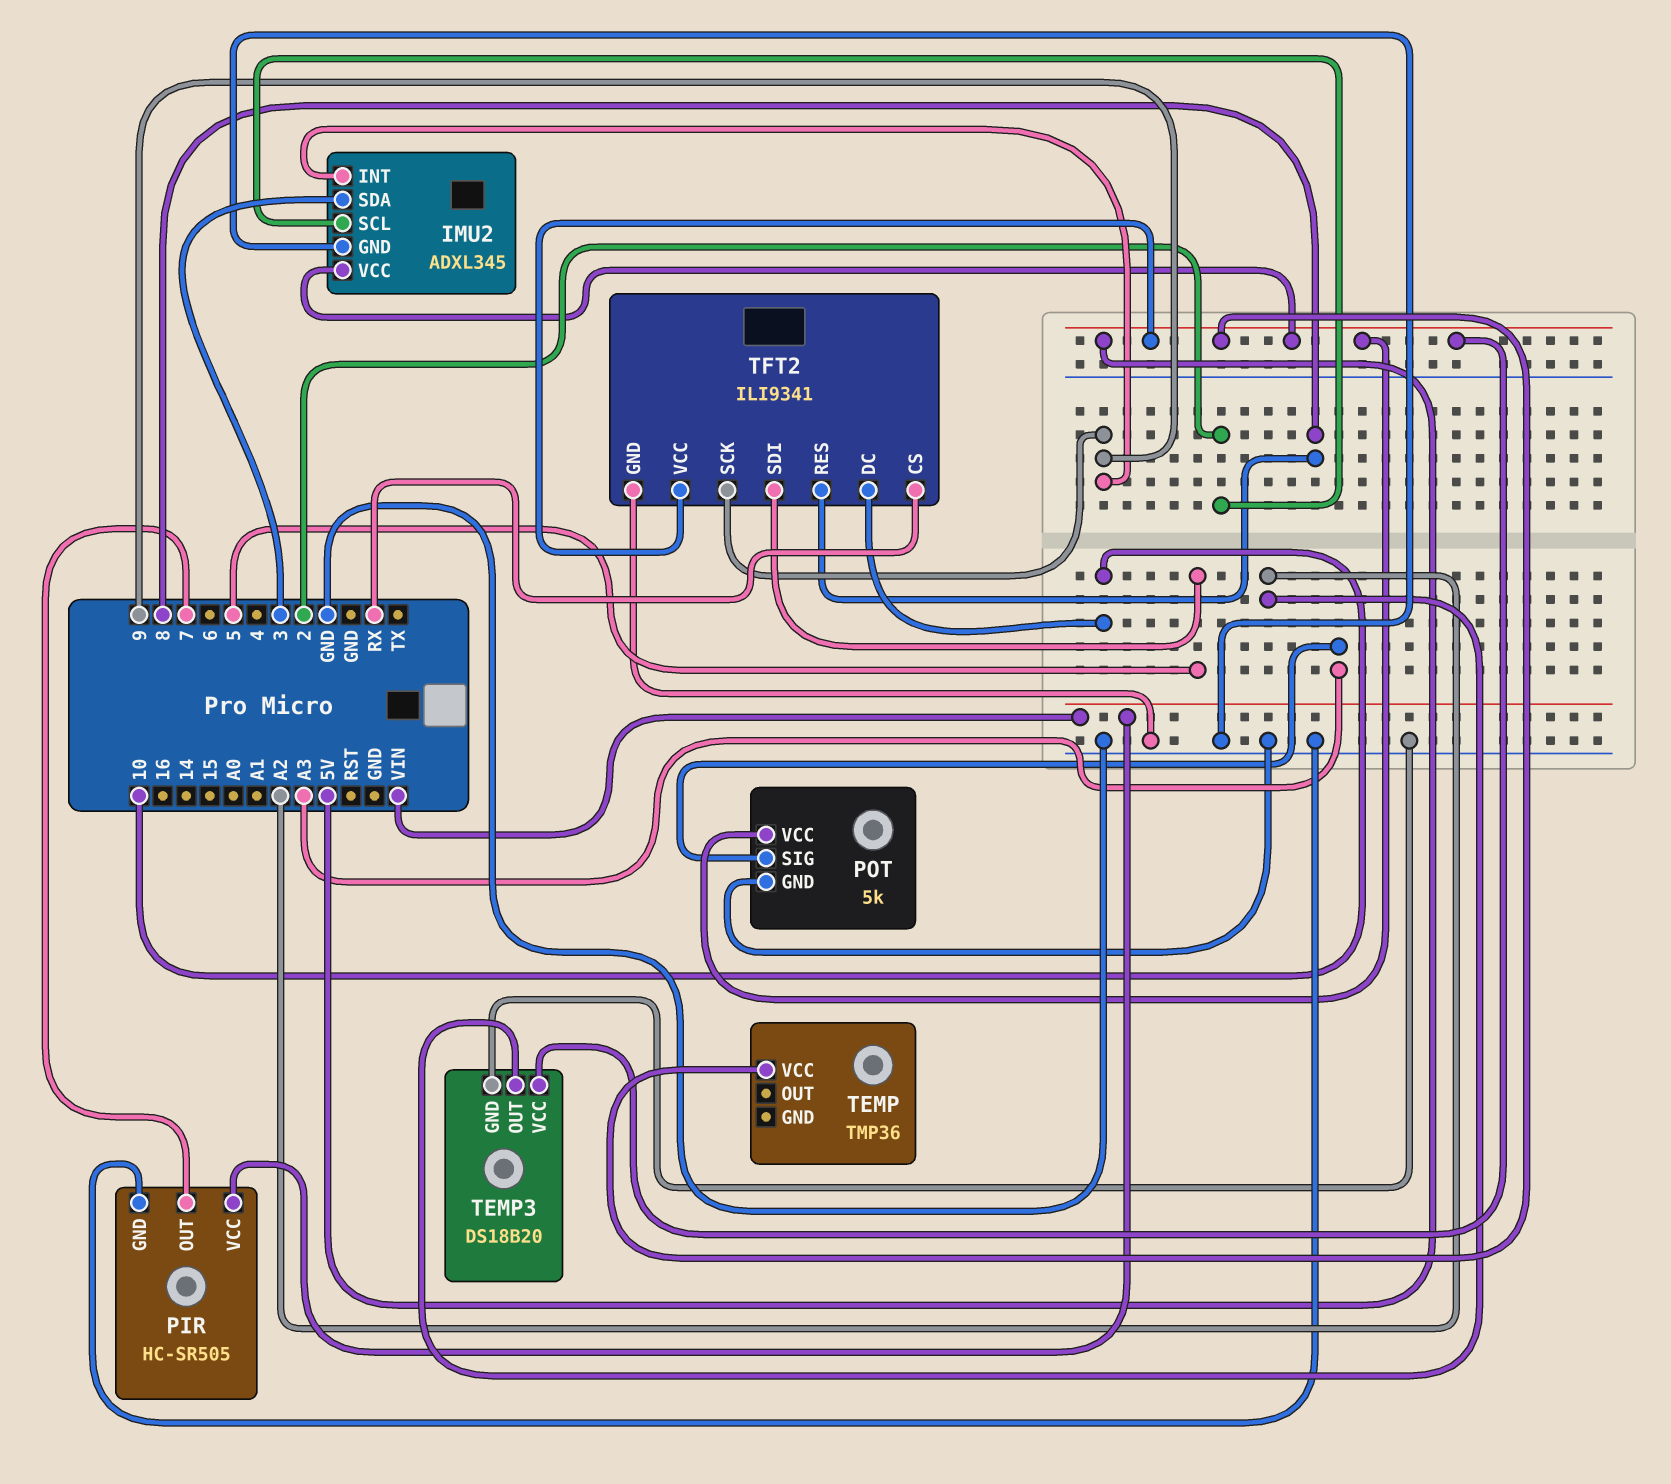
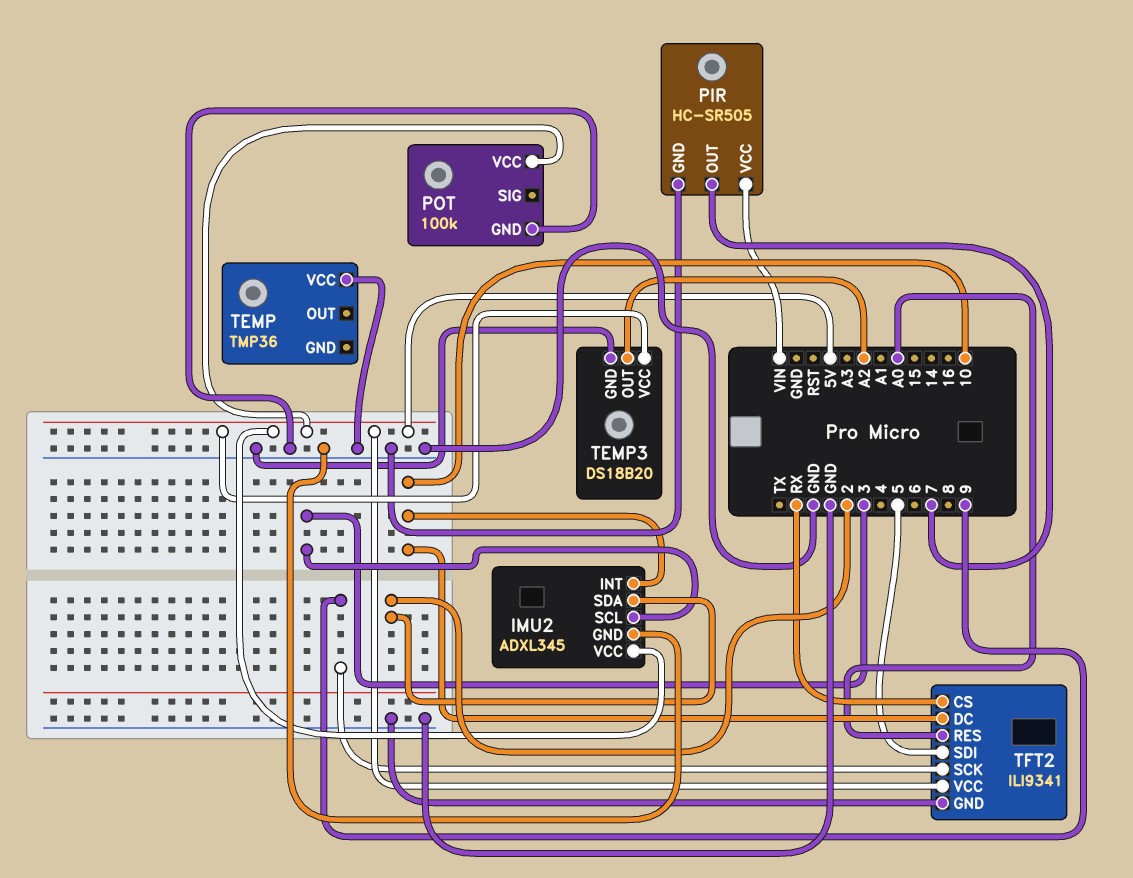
IMU2 pin INT: 9 -> 10
IMU2 pin SCL: 2 -> 3
IMU2 pin SDA: 3 -> 2
POT: 5k -> 100k
POT pin SIG: A3 -> none
TEMP pin VCC: 5V -> GND
TFT2 pin RES: 8 -> A0

